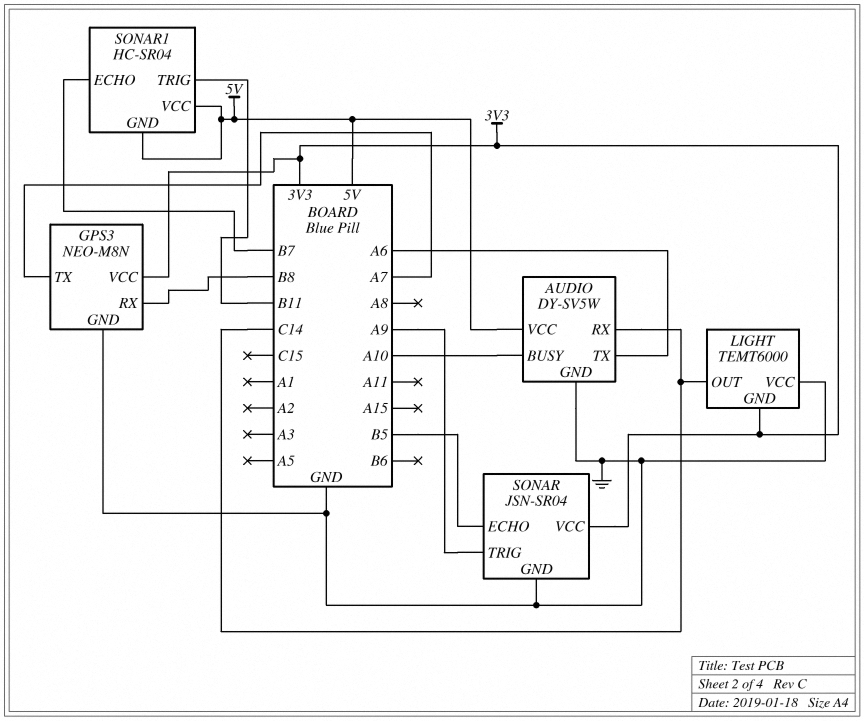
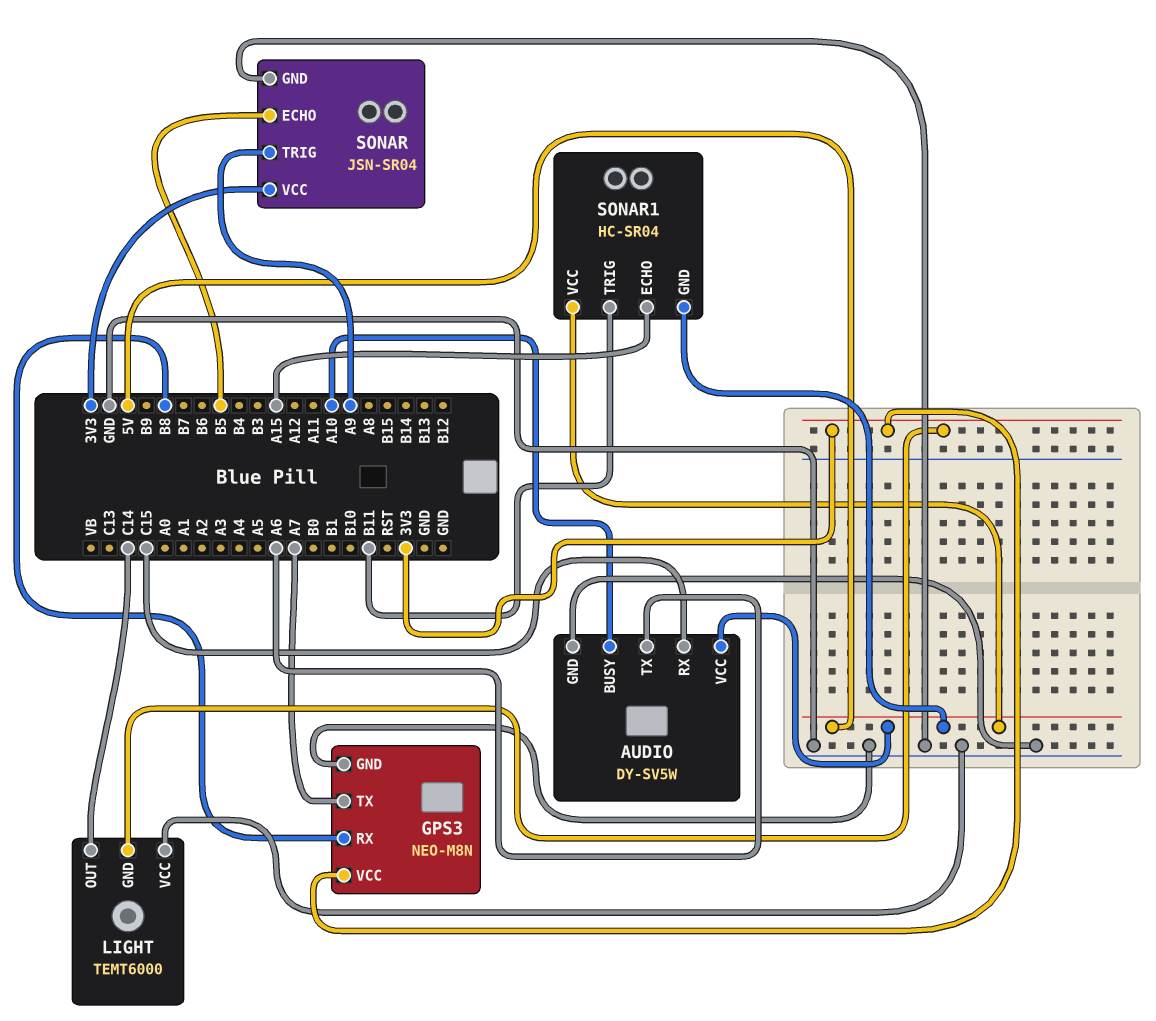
AUDIO pin RX: C14 -> C15
SONAR1 pin ECHO: B7 -> A15

